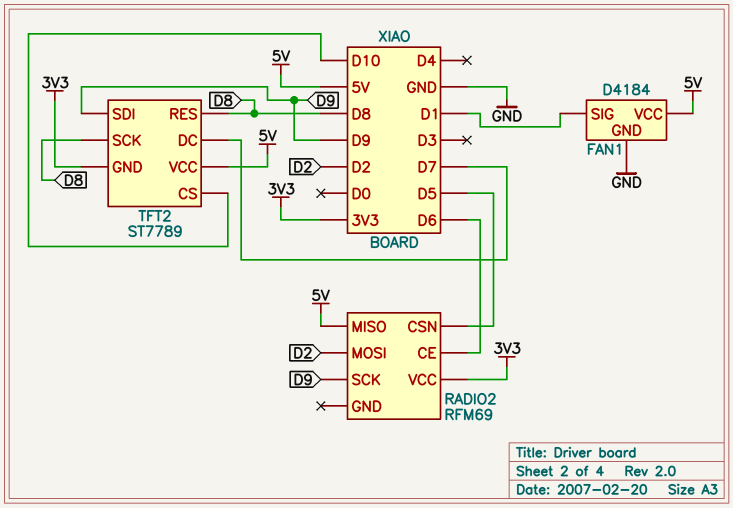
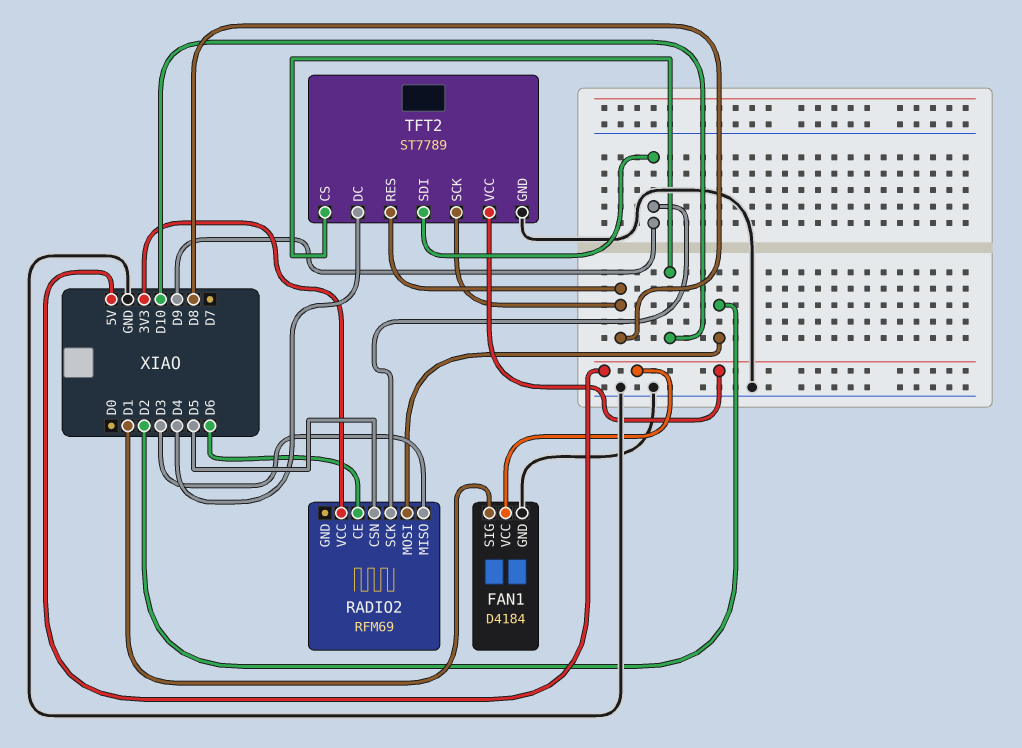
RADIO2 pin MISO: 5V -> D3
TFT2 pin DC: D7 -> D4
TFT2 pin GND: 3V3 -> GND

